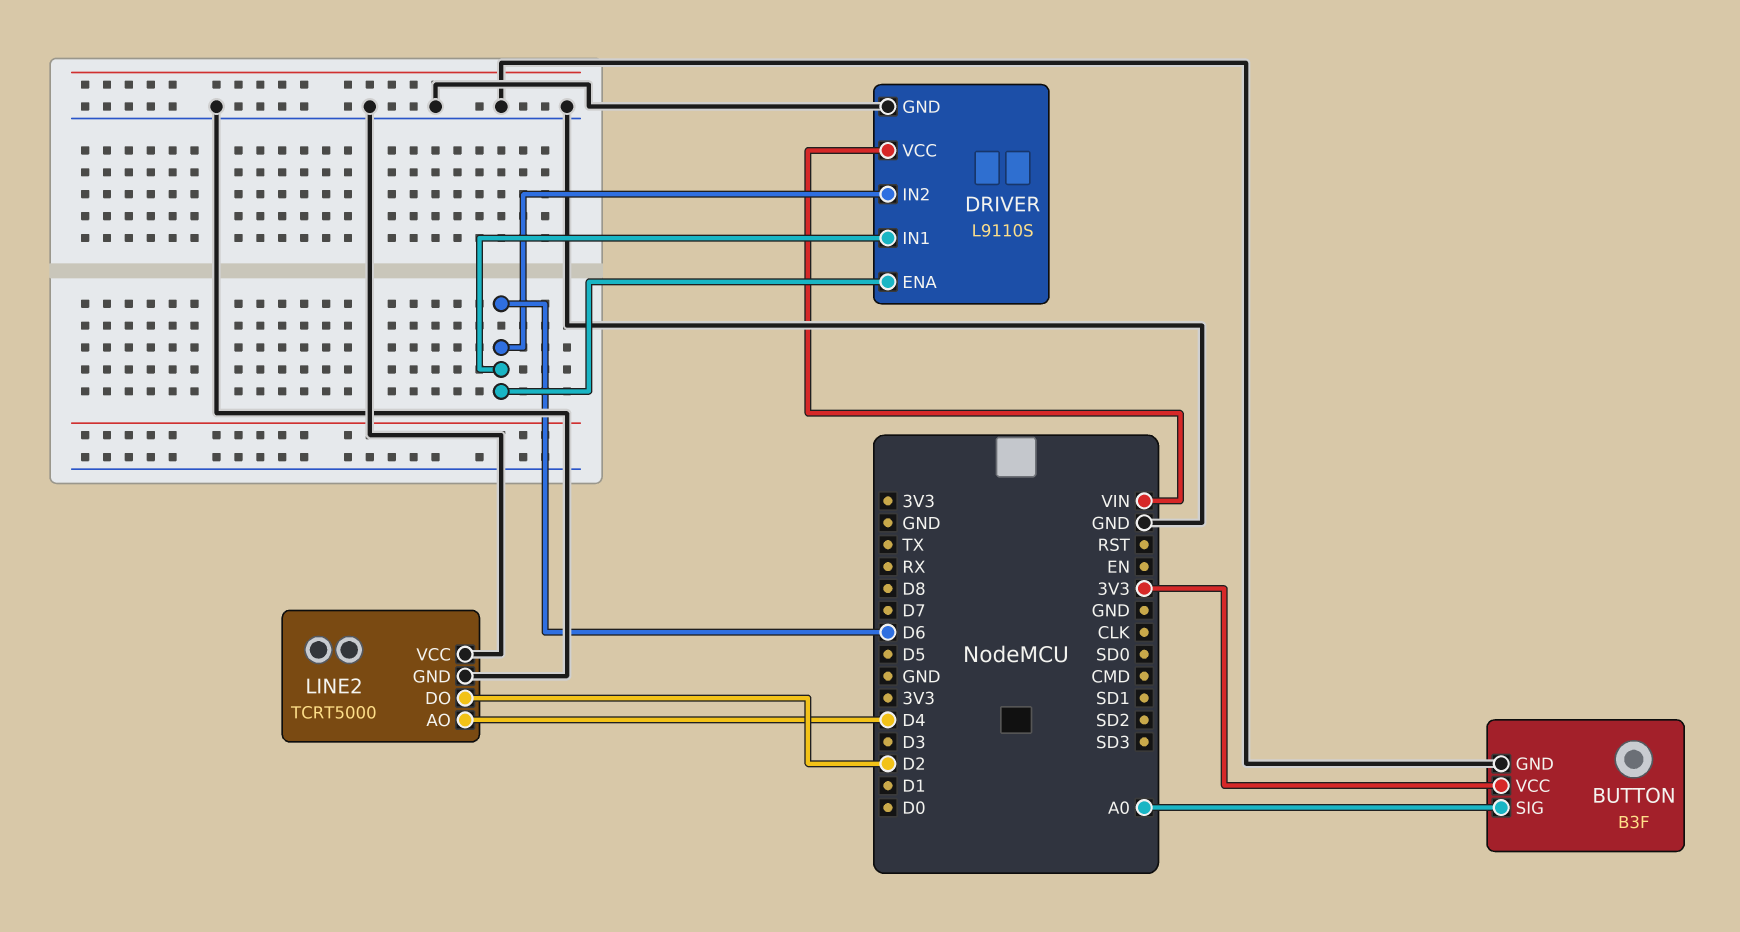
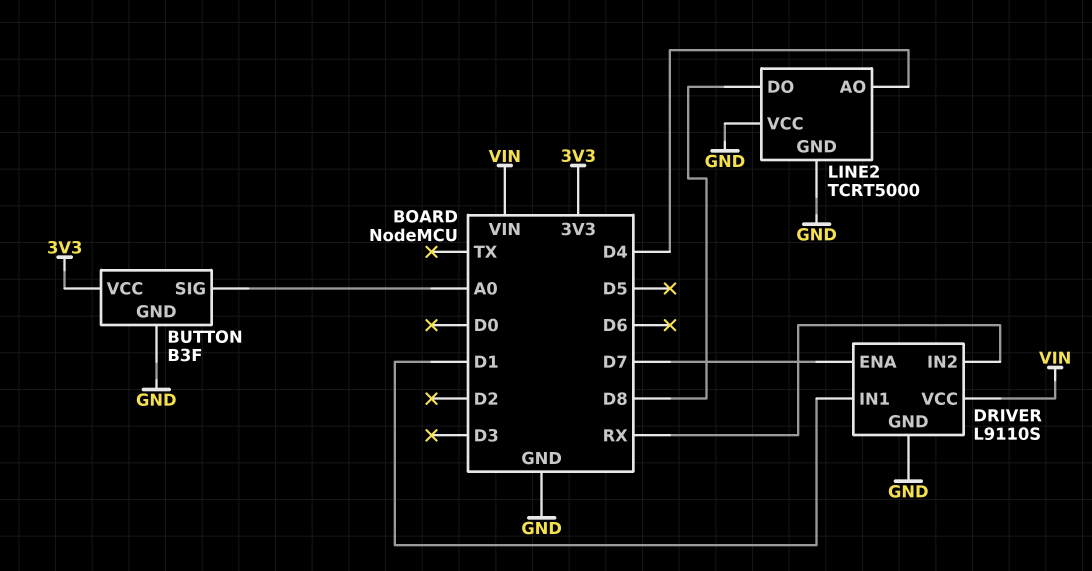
DRIVER pin ENA: D6 -> D7
DRIVER pin IN1: D6 -> D1
DRIVER pin IN2: D6 -> RX
LINE2 pin DO: D2 -> D8

